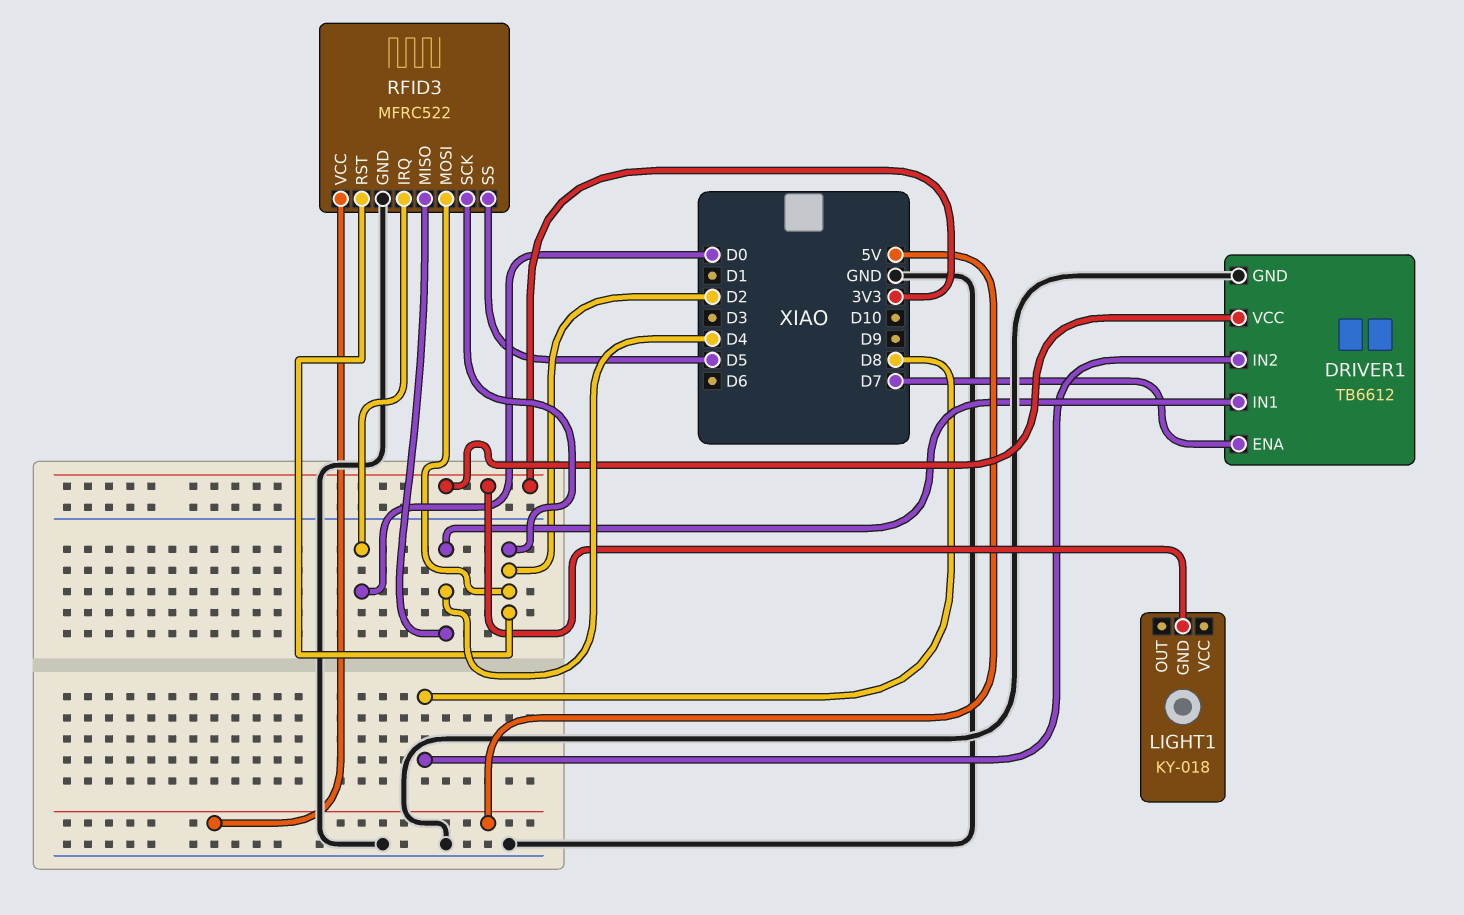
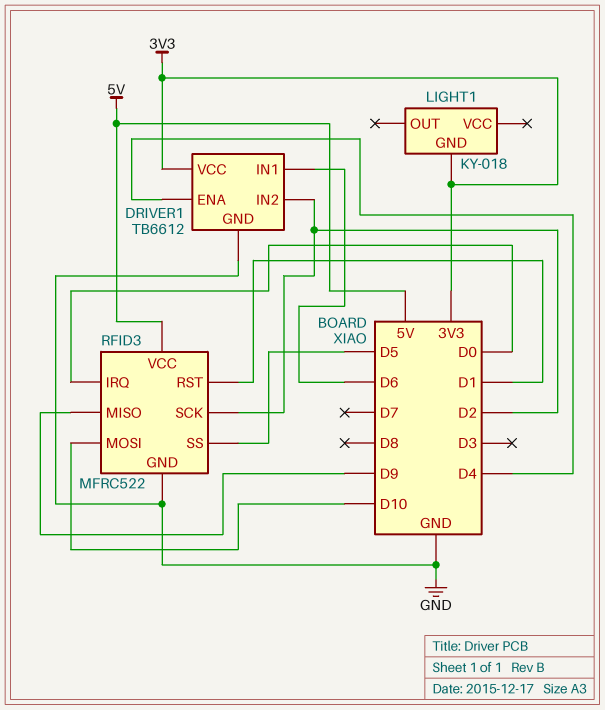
DRIVER1 pin ENA: D7 -> D4
DRIVER1 pin IN1: D4 -> D6
DRIVER1 pin IN2: D8 -> D2
RFID3 pin MISO: D4 -> D9
RFID3 pin MOSI: D2 -> D10
RFID3 pin RST: D2 -> D1

